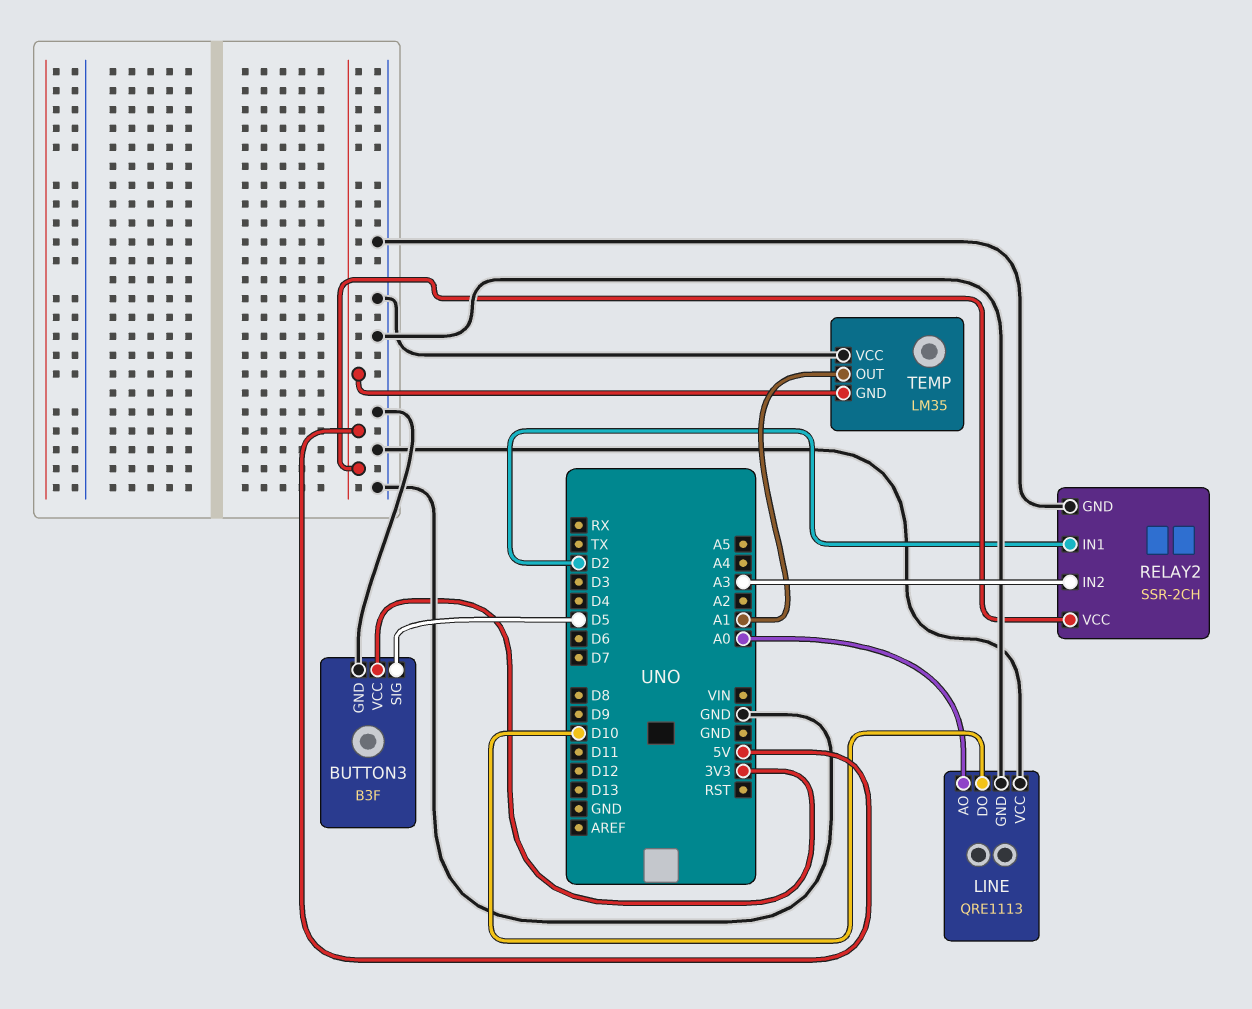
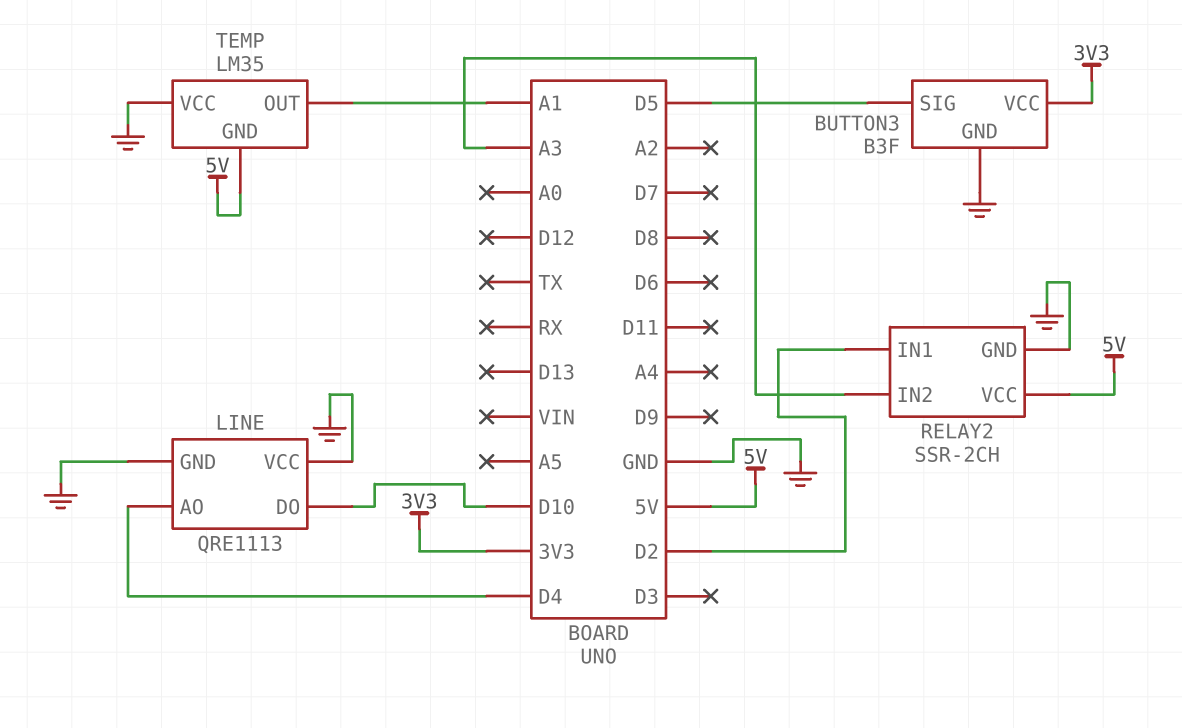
LINE pin AO: A0 -> D4

